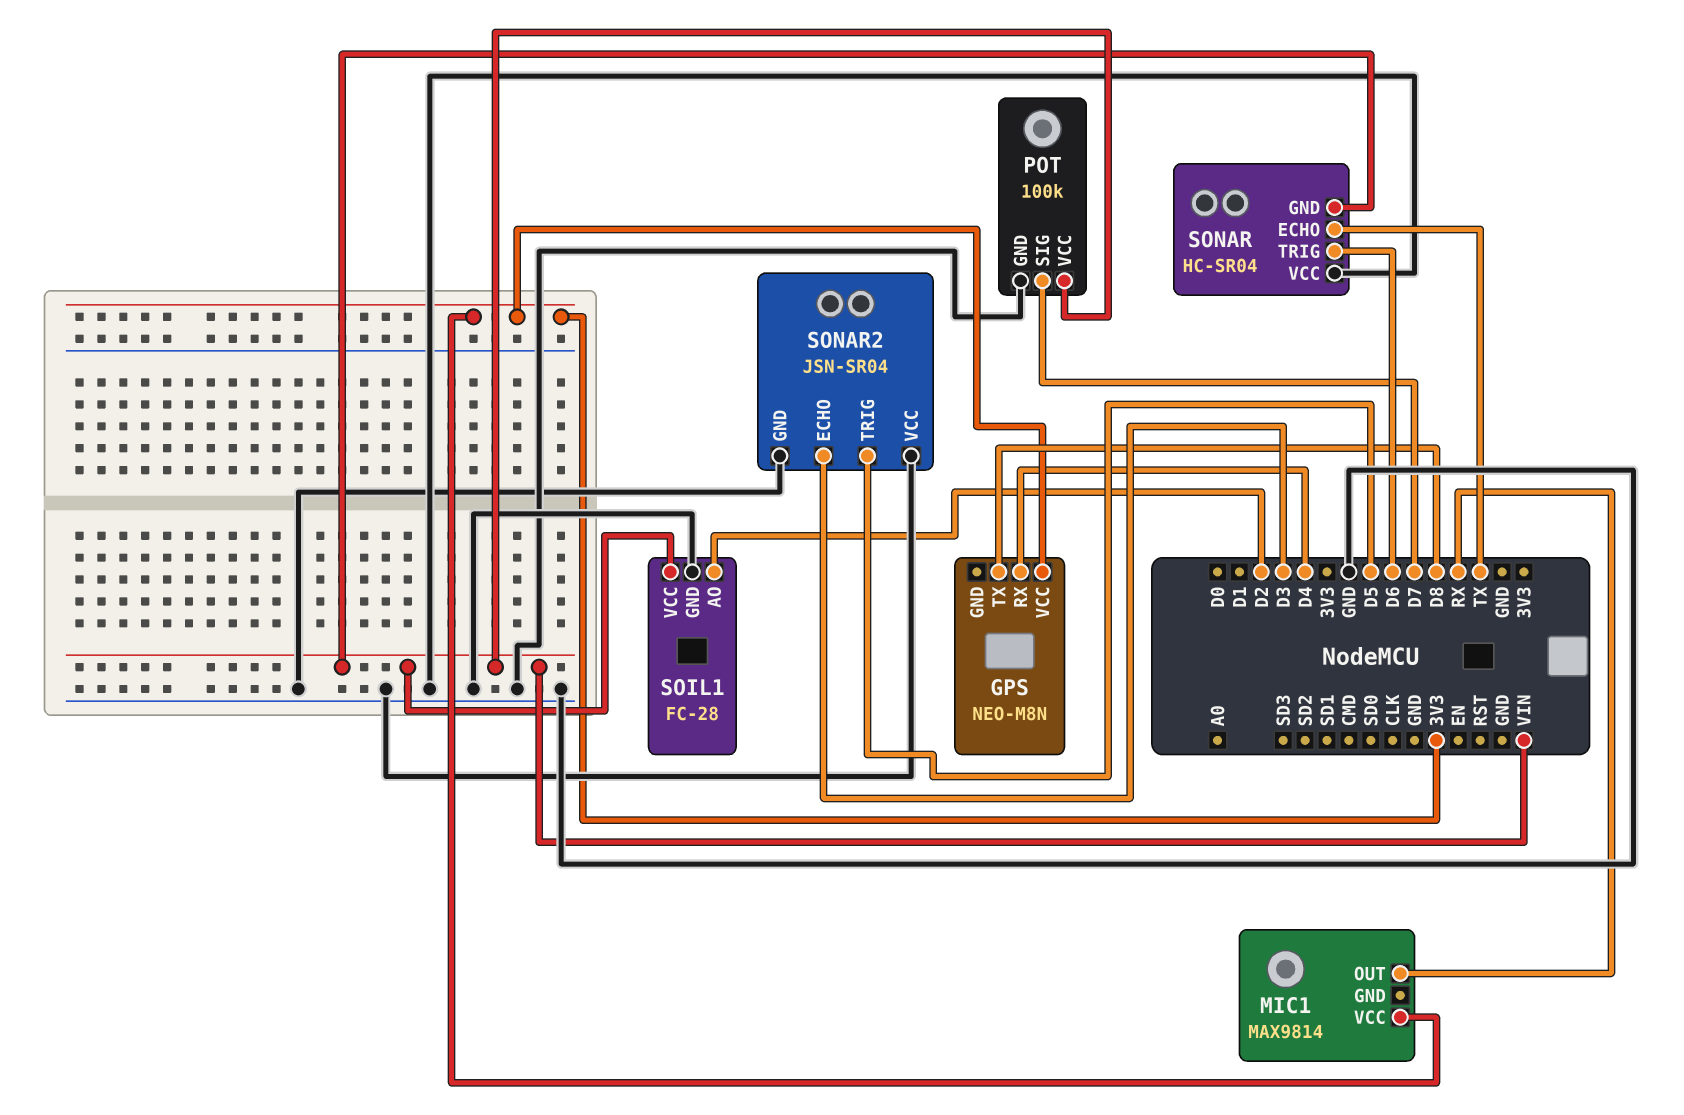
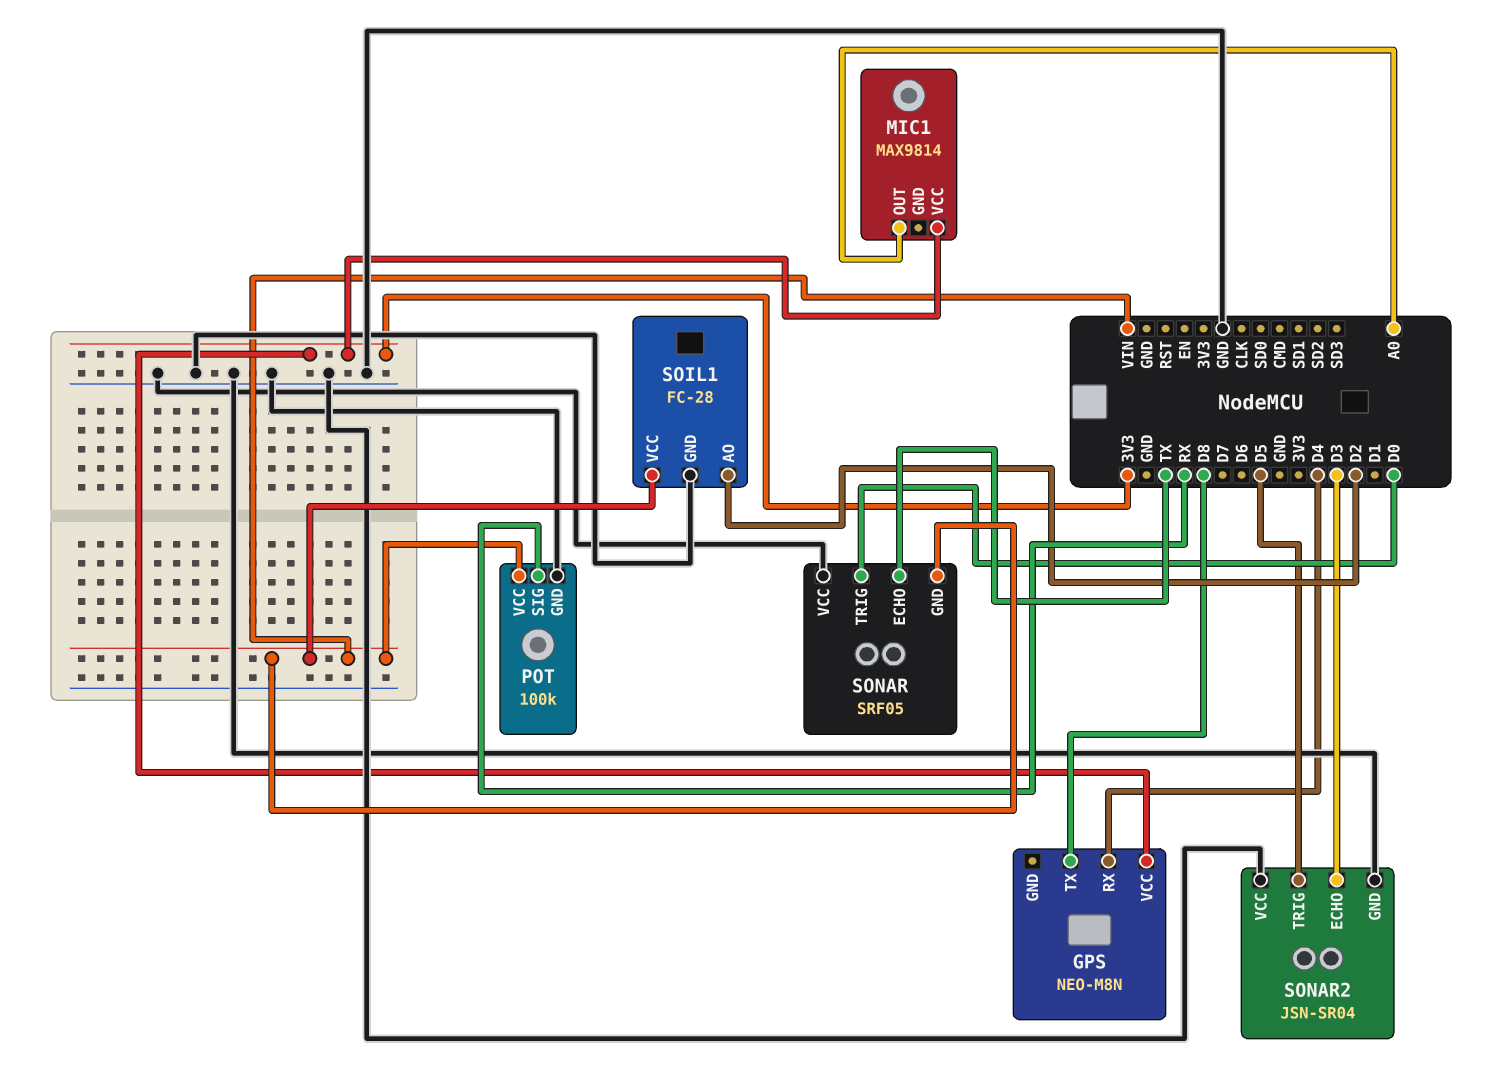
MIC1 pin OUT: RX -> A0
POT pin SIG: D7 -> RX
SONAR: HC-SR04 -> SRF05
SONAR pin TRIG: D6 -> D0

